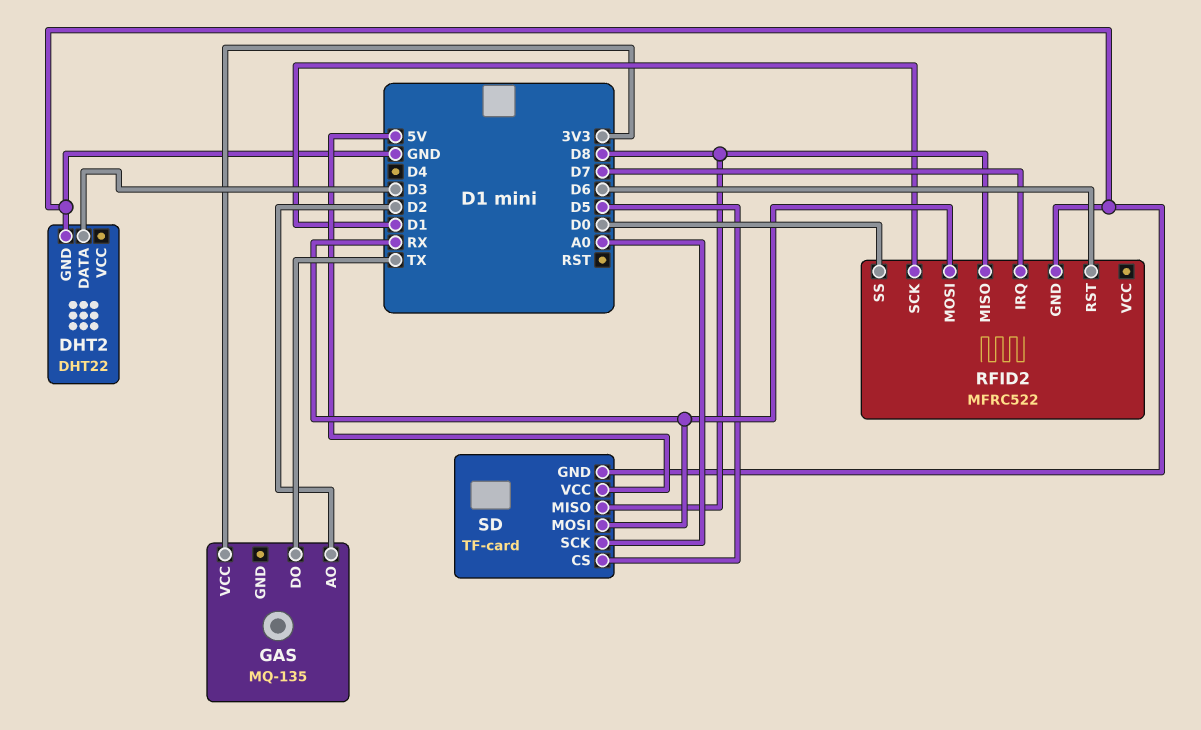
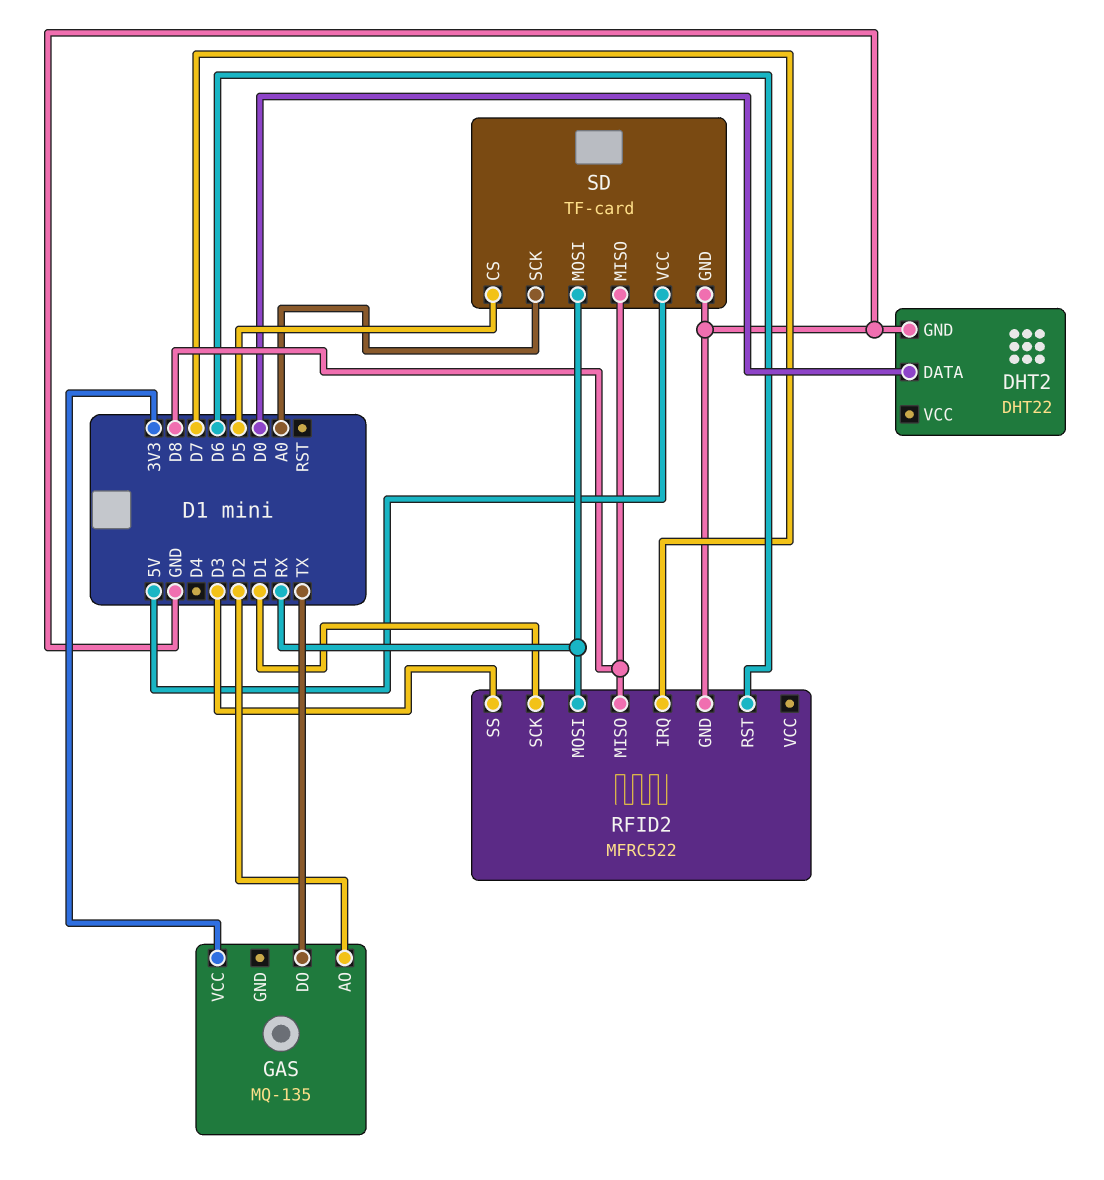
DHT2 pin DATA: D3 -> D0
RFID2 pin SS: D0 -> D3

